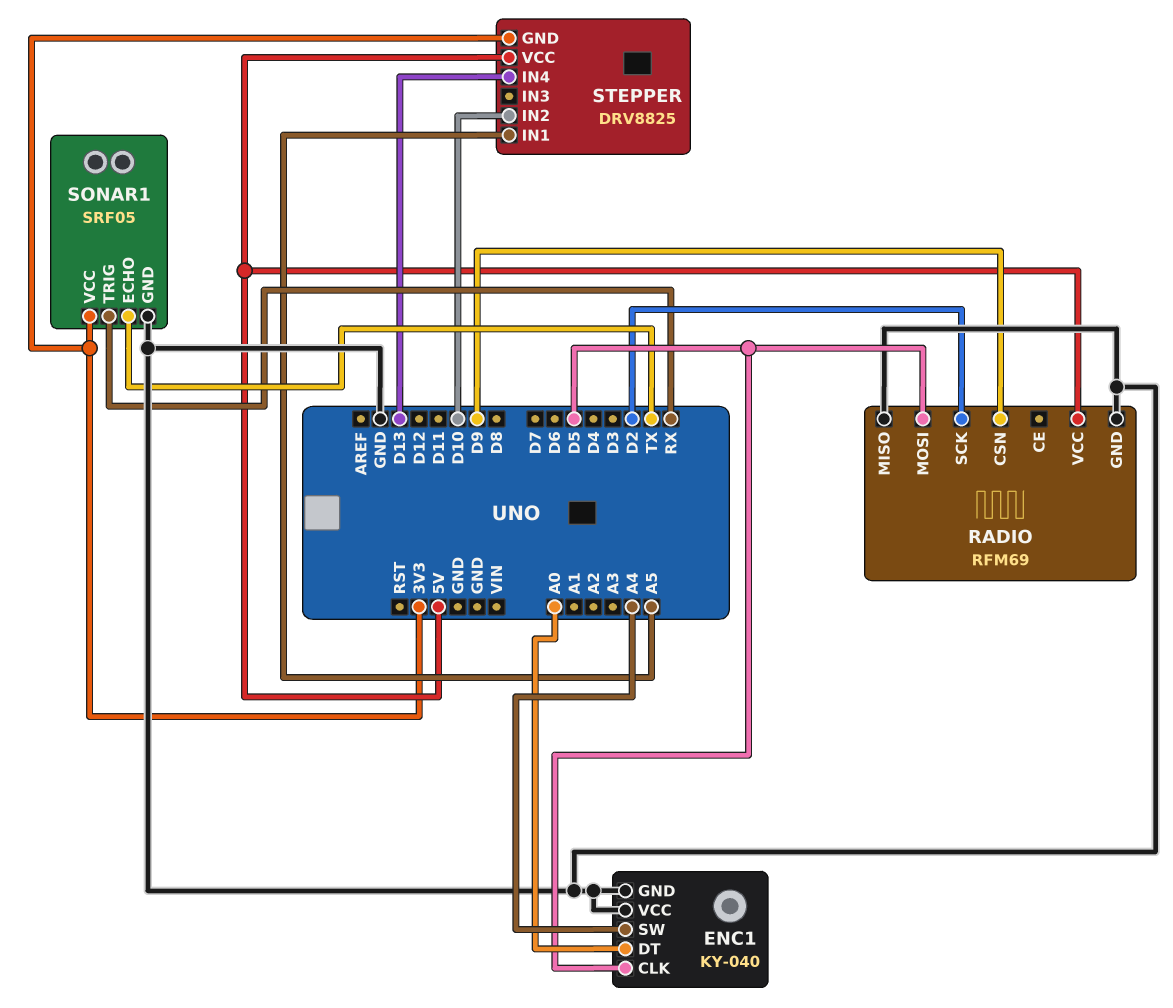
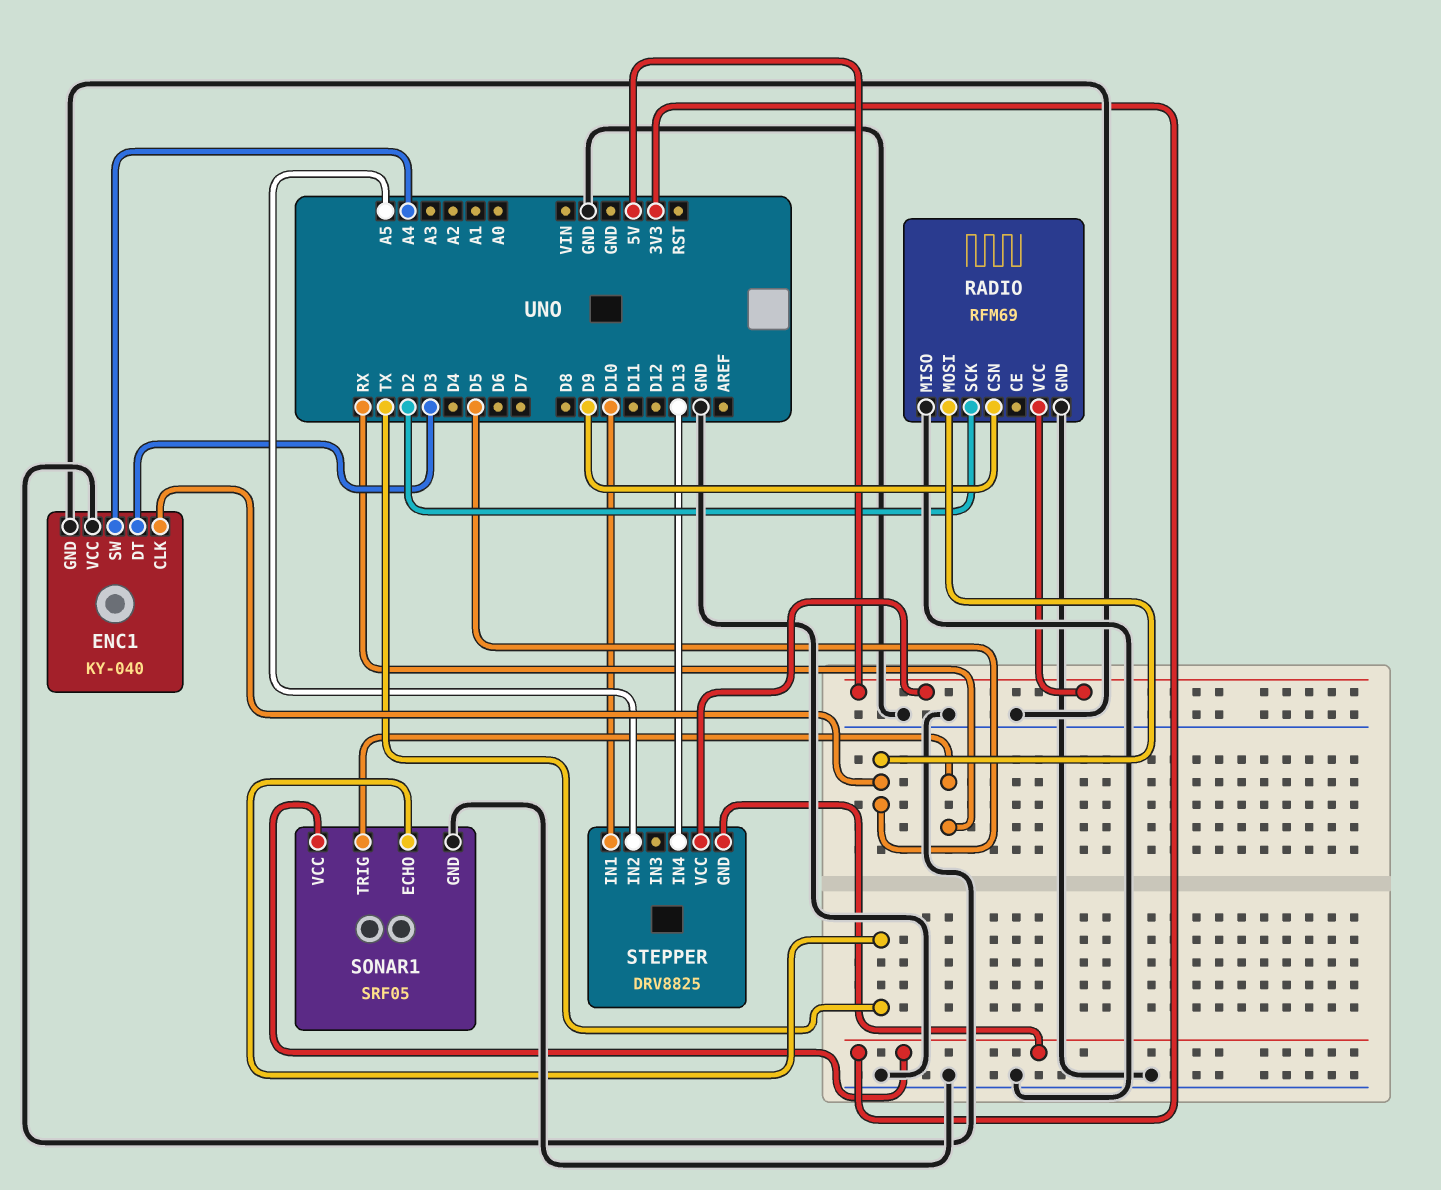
ENC1 pin DT: A0 -> D3
STEPPER pin IN1: A5 -> D10
STEPPER pin IN2: D10 -> A5

